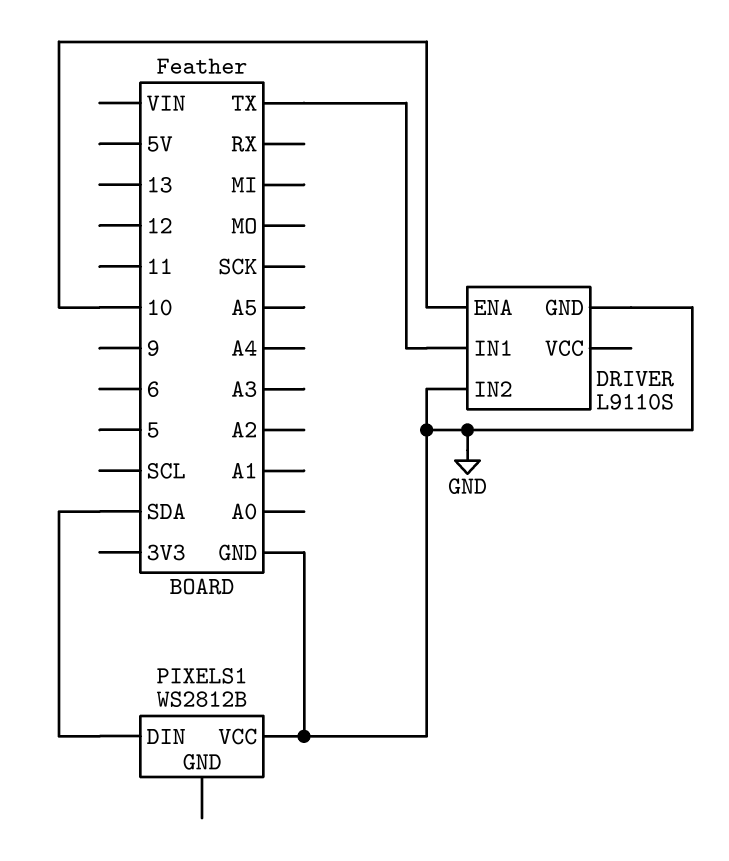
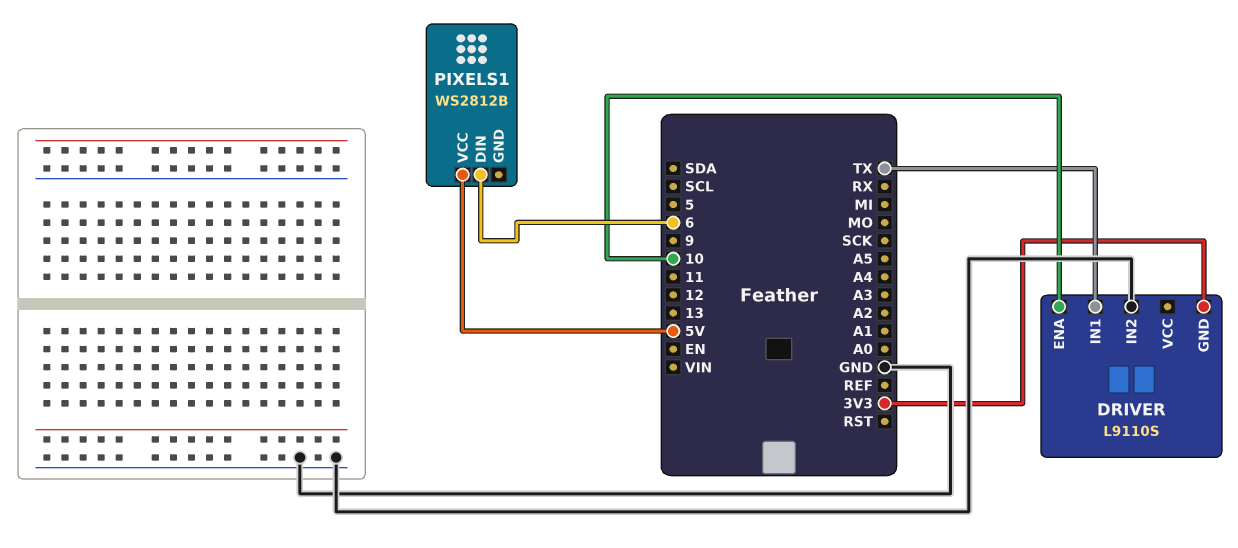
DRIVER pin GND: GND -> 3V3
PIXELS1 pin DIN: SDA -> 6
PIXELS1 pin VCC: GND -> 5V

